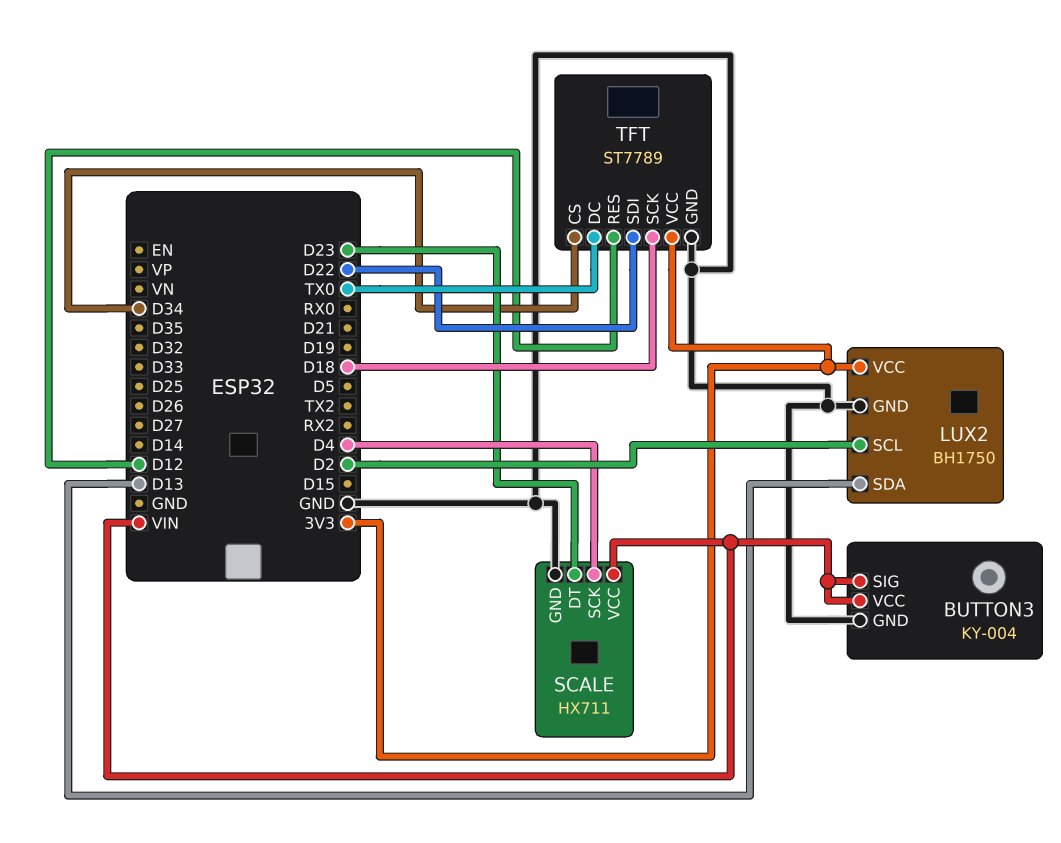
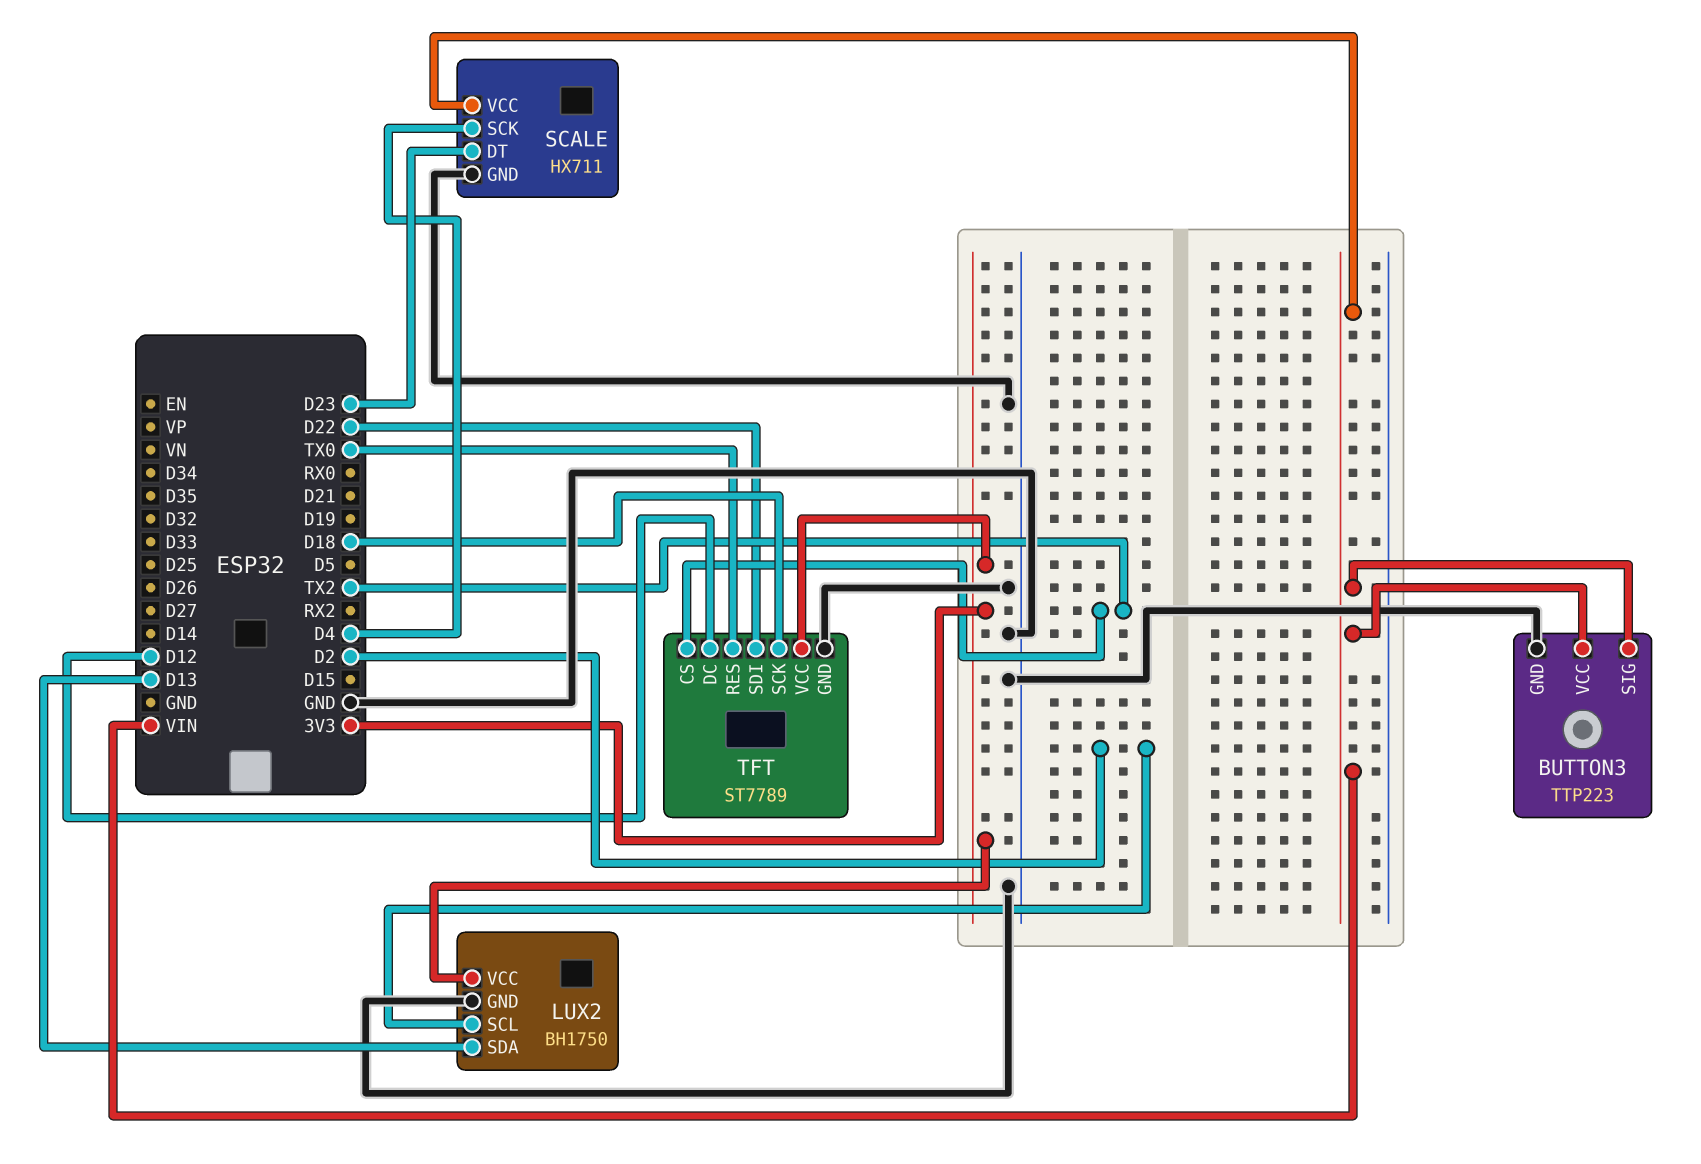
BUTTON3: KY-004 -> TTP223
TFT pin CS: D34 -> TX2
TFT pin DC: TX0 -> D12
TFT pin RES: D12 -> TX0

